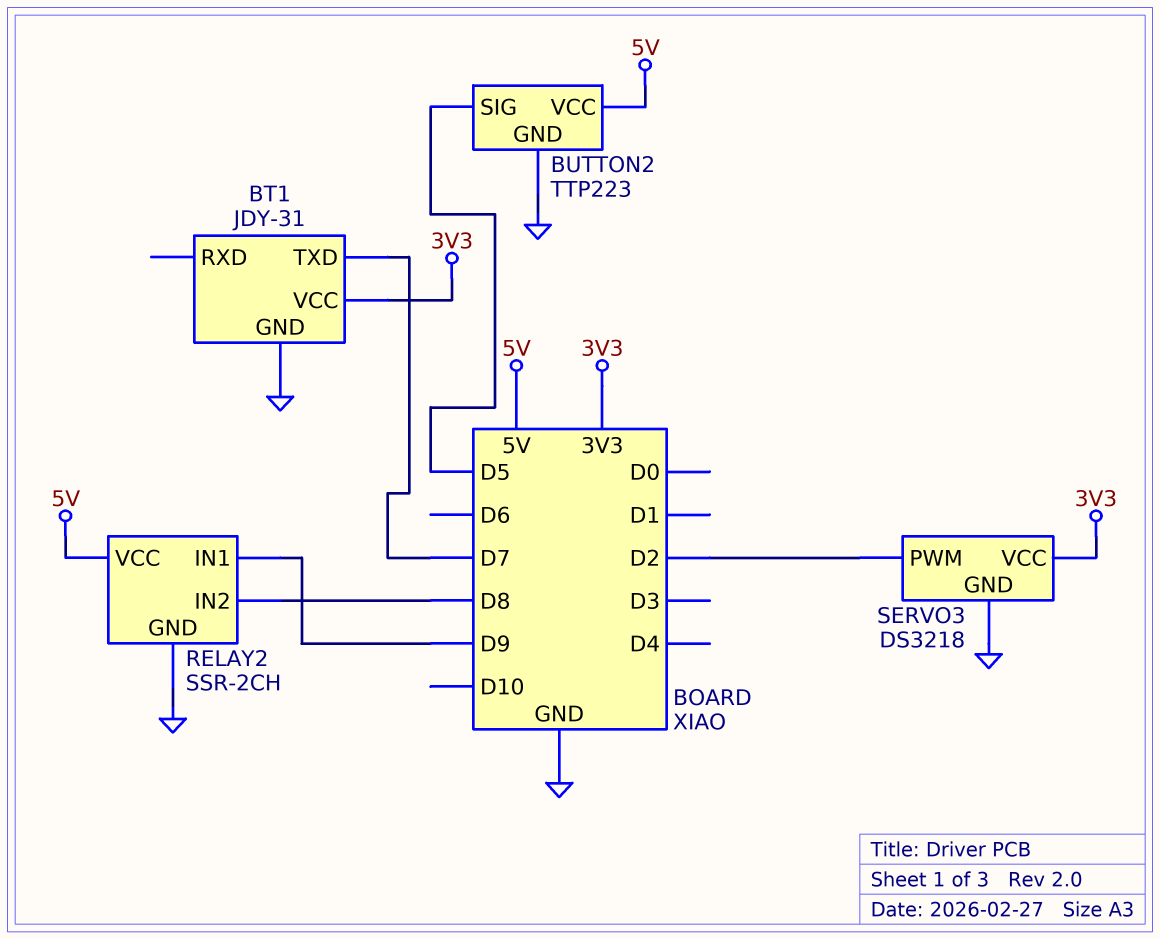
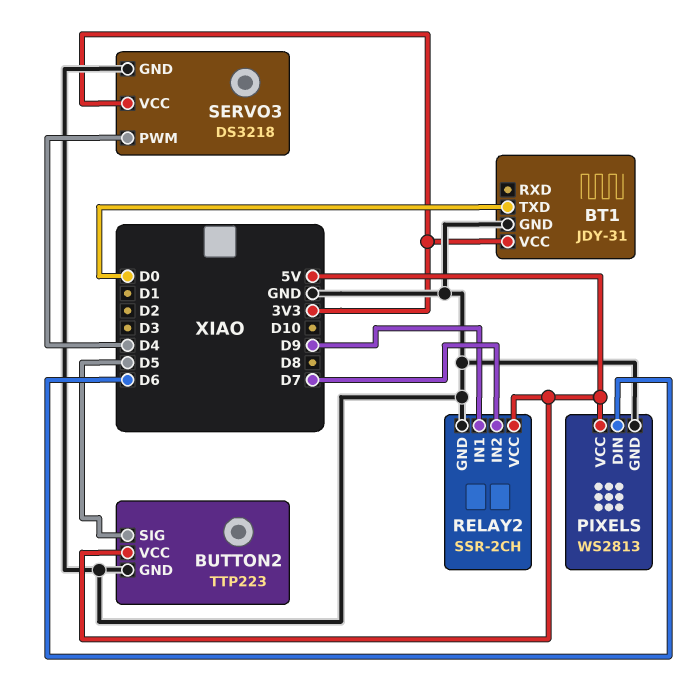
BT1 pin TXD: D7 -> D0
PIXELS: none -> WS2813
PIXELS pin DIN: none -> D6
PIXELS pin GND: none -> GND
PIXELS pin VCC: none -> 5V
RELAY2 pin IN2: D8 -> D7
SERVO3 pin PWM: D2 -> D4

